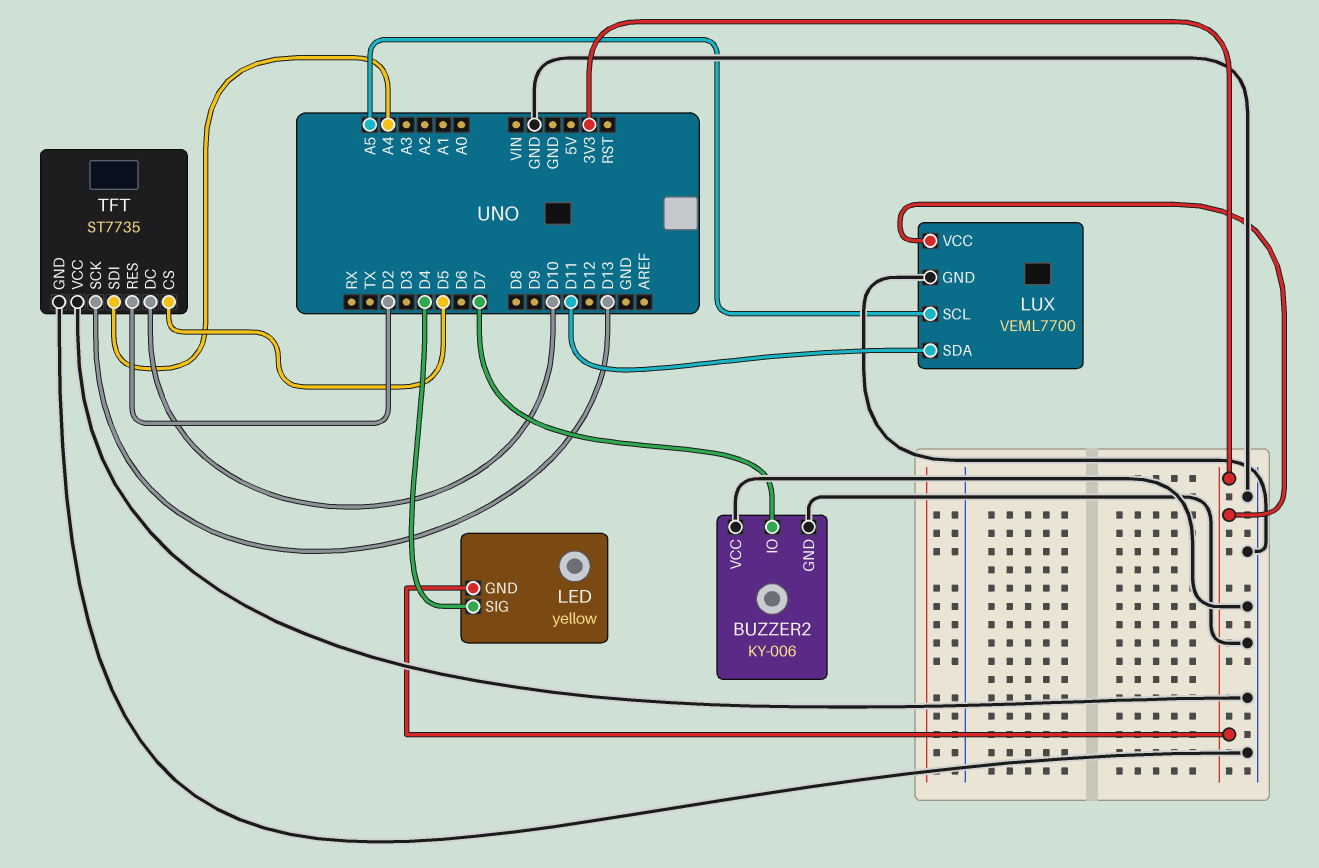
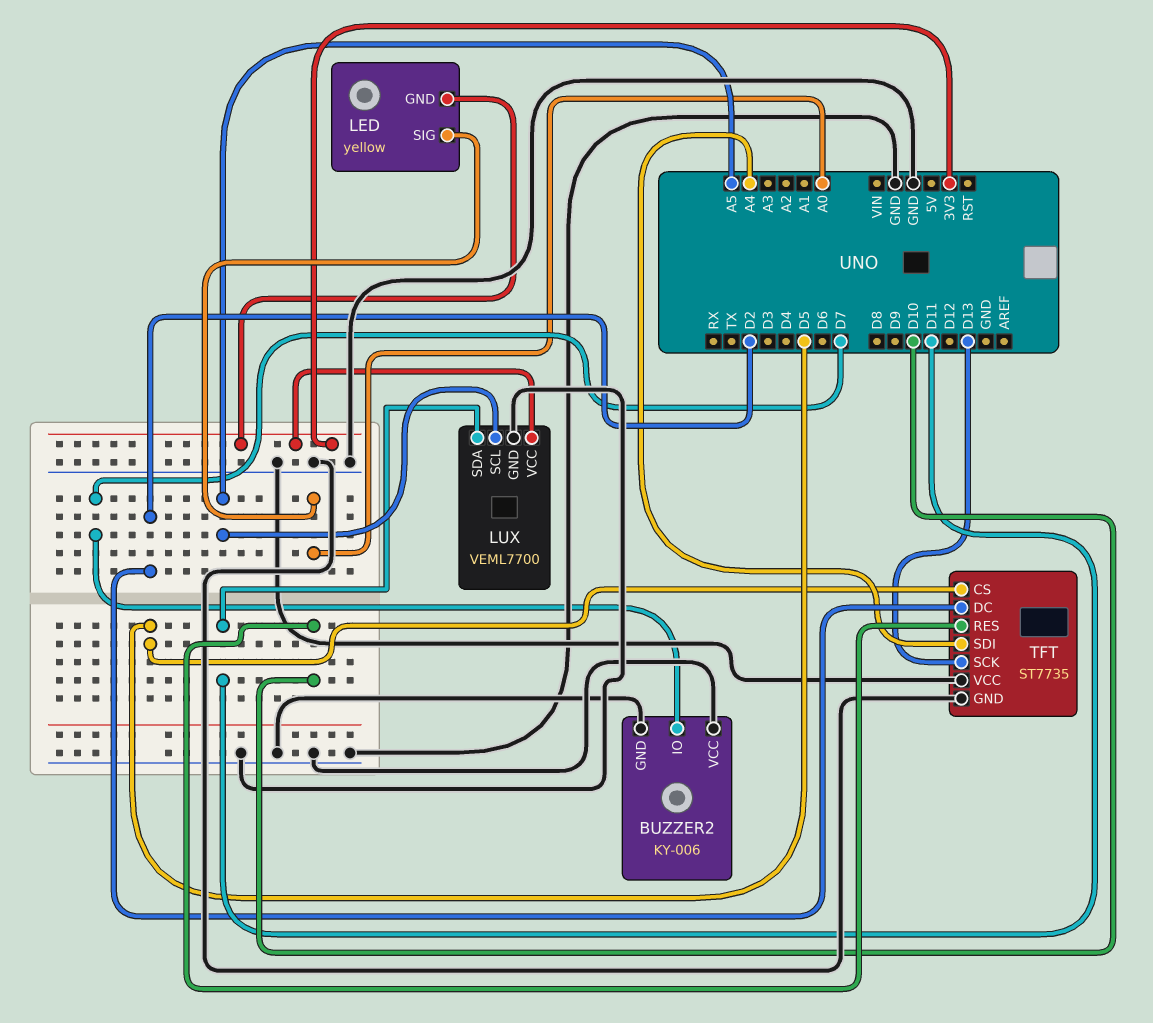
LED pin SIG: D4 -> A0
TFT pin DC: D10 -> D2
TFT pin RES: D2 -> D10

